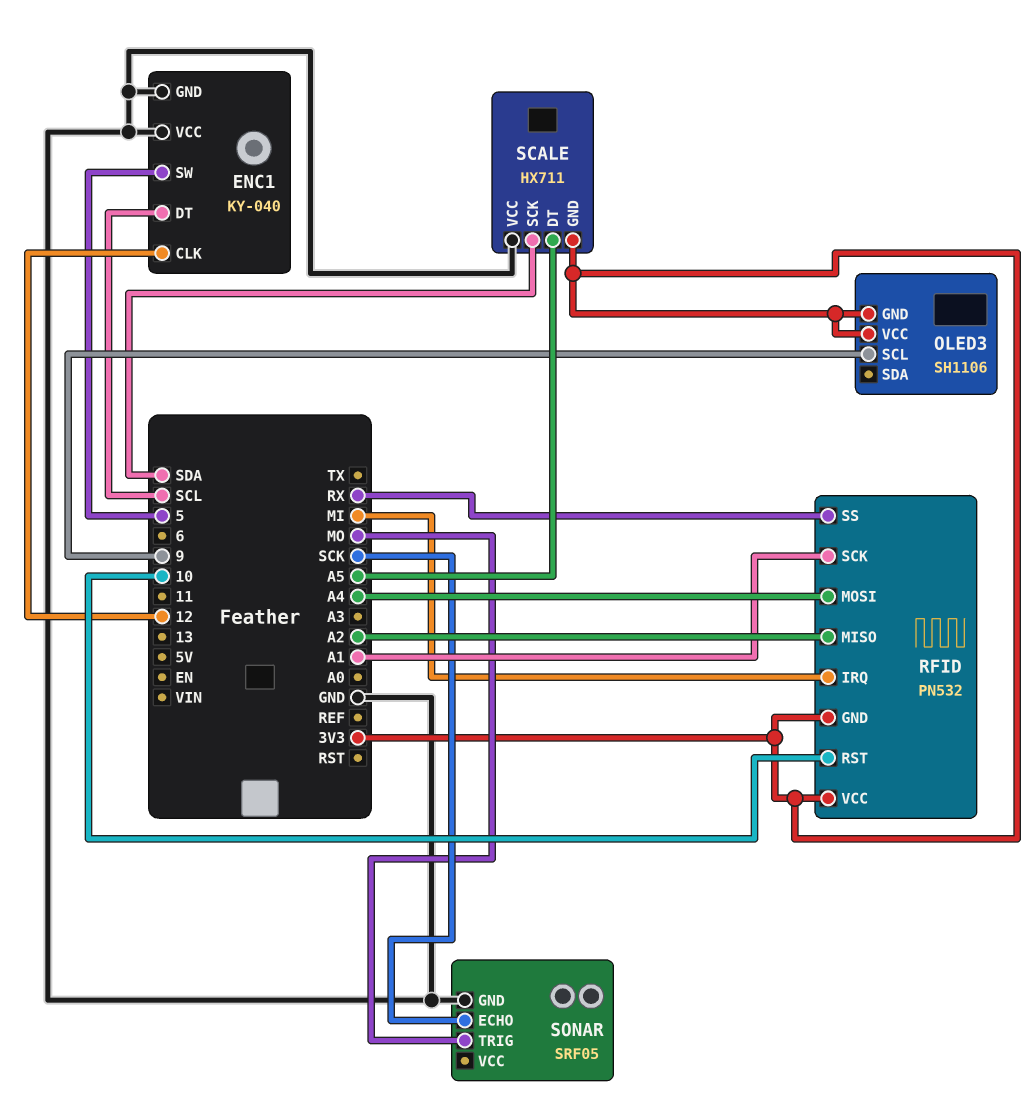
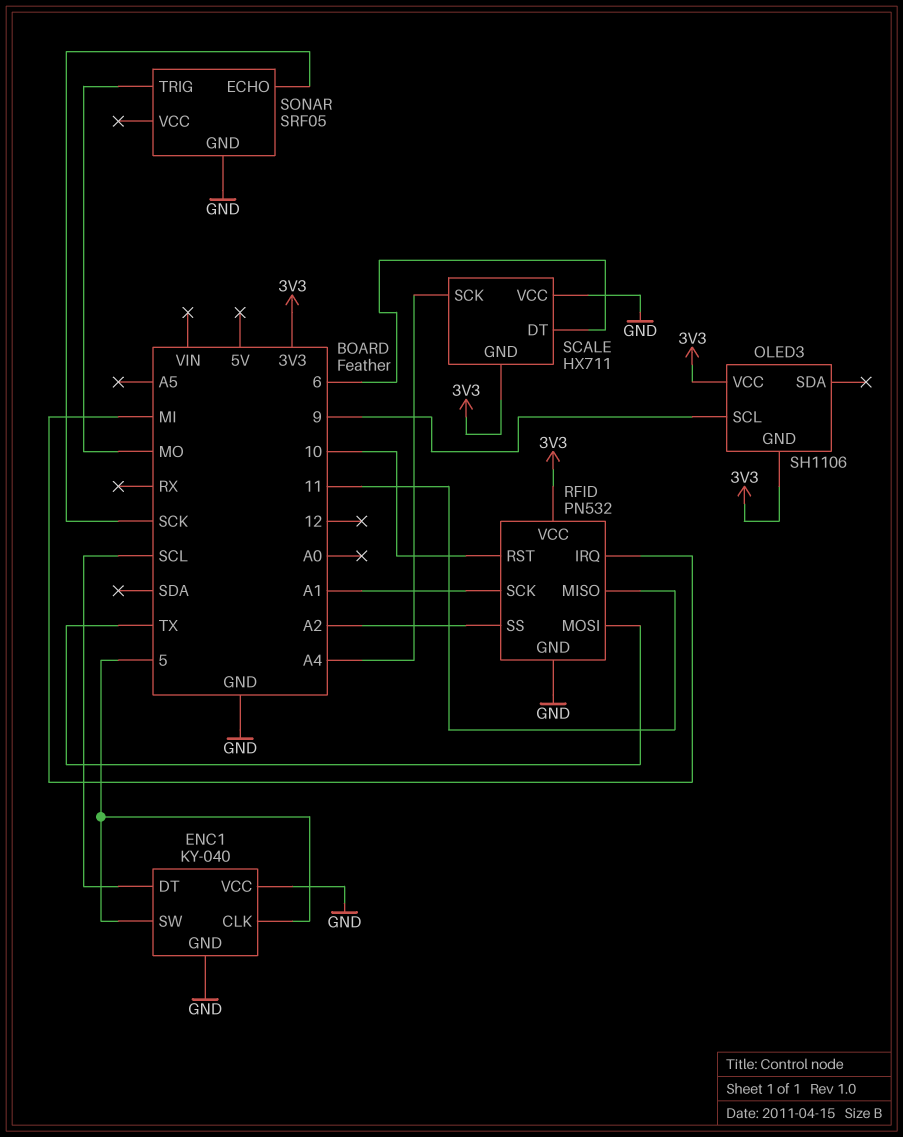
ENC1 pin CLK: 12 -> 5
RFID pin GND: 3V3 -> GND
RFID pin MISO: A2 -> 11
RFID pin MOSI: A4 -> TX
RFID pin SS: RX -> A2
SCALE pin DT: A5 -> 6
SCALE pin SCK: SDA -> A4

